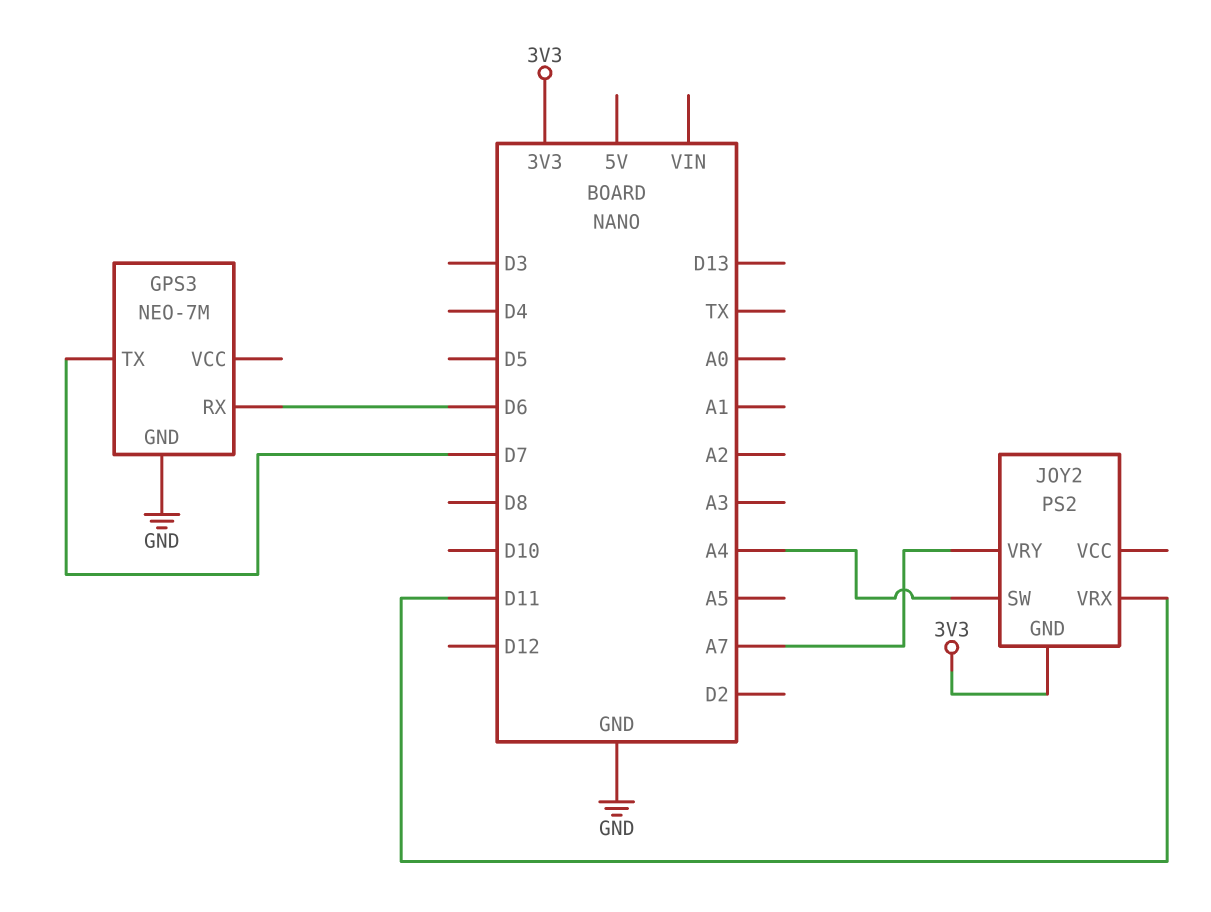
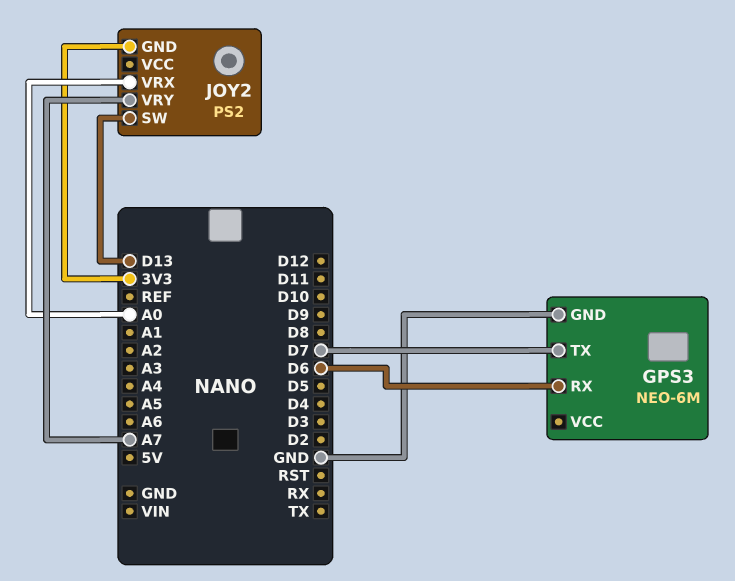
GPS3: NEO-7M -> NEO-6M
JOY2 pin SW: A4 -> D13
JOY2 pin VRX: D11 -> A0

